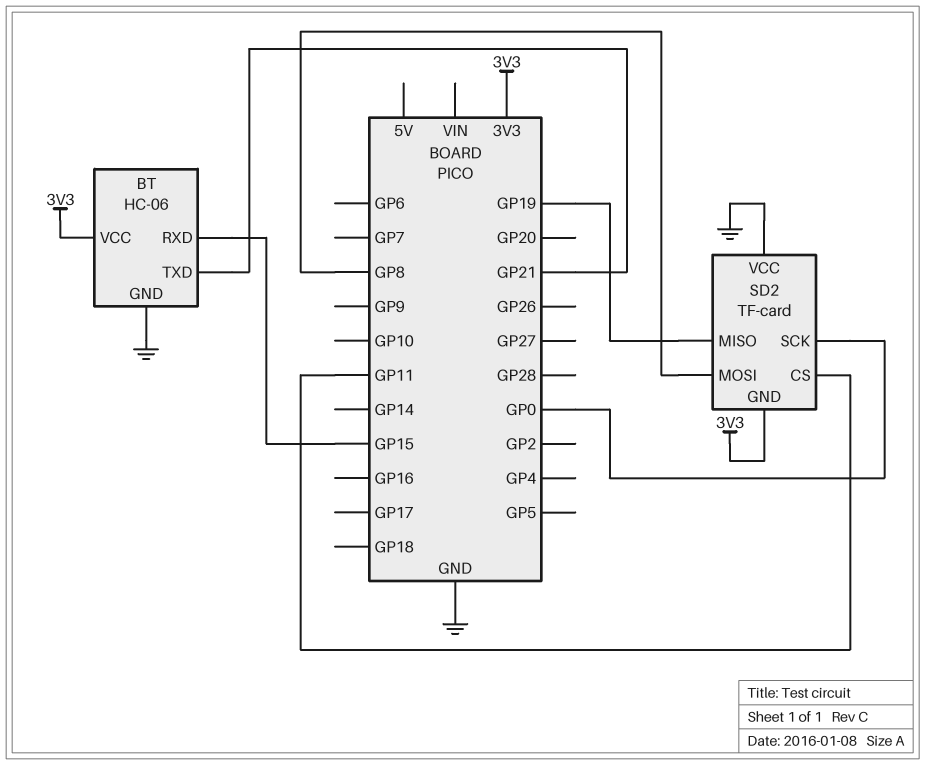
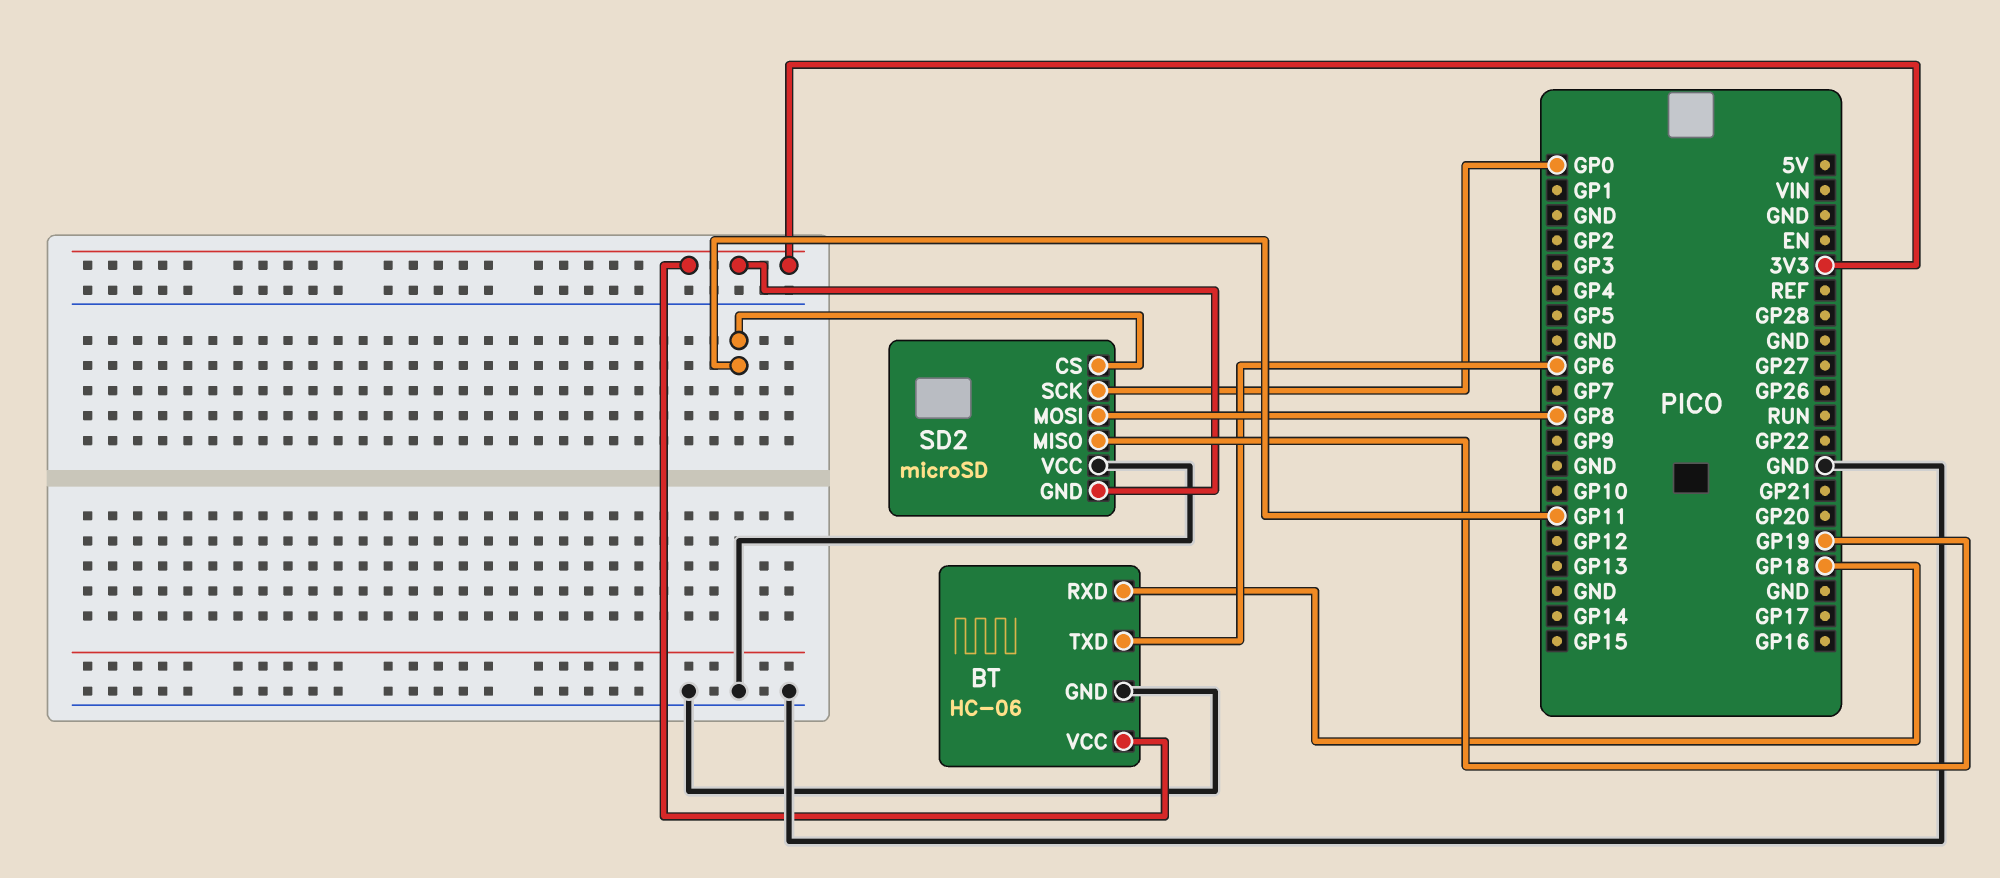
BT pin RXD: GP15 -> GP18
BT pin TXD: GP21 -> GP6
SD2: TF-card -> microSD

